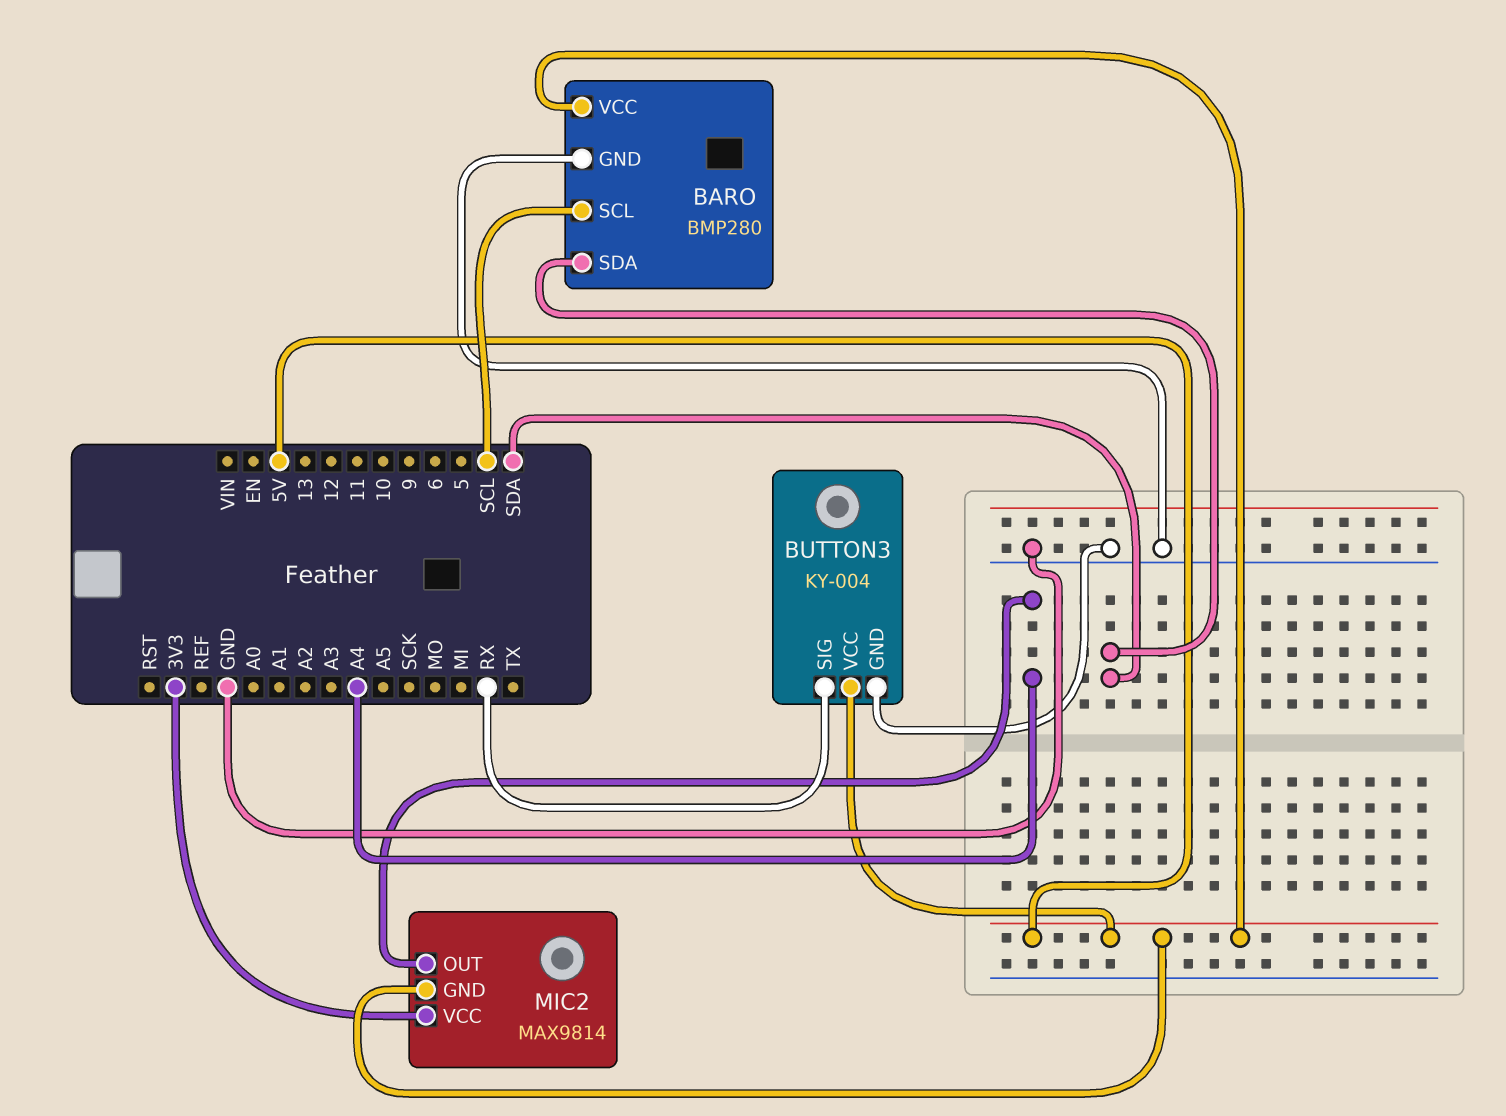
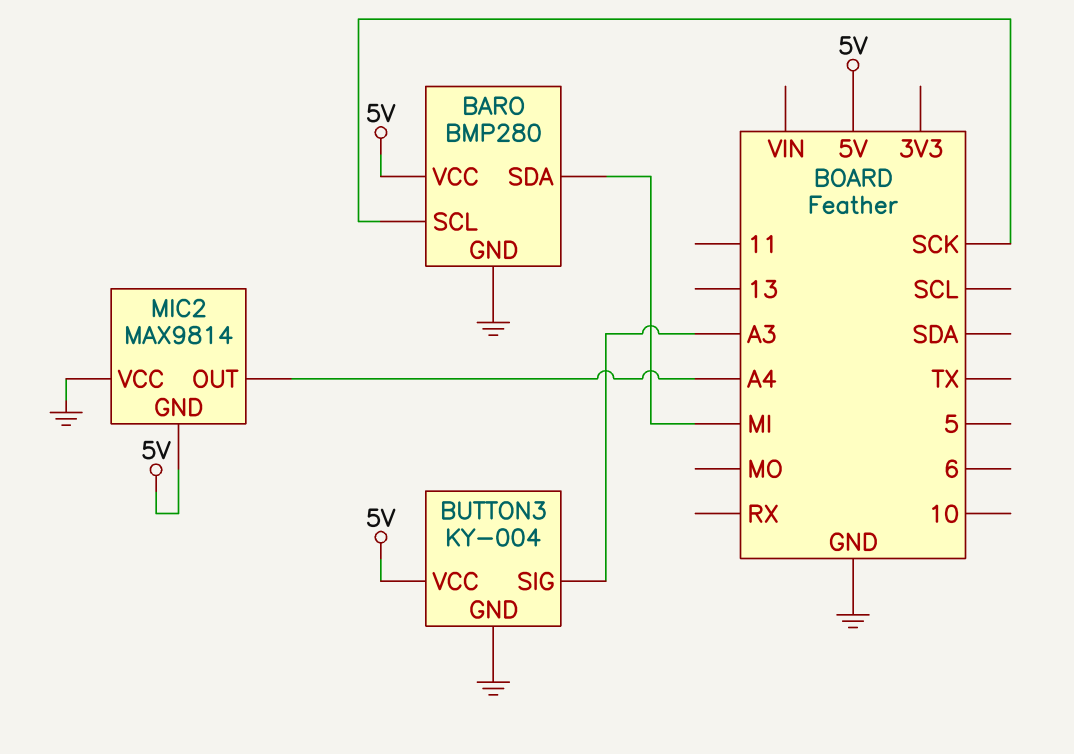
BARO pin SCL: SCL -> SCK
BARO pin SDA: SDA -> MI
BUTTON3 pin SIG: RX -> A3
MIC2 pin VCC: 3V3 -> GND

